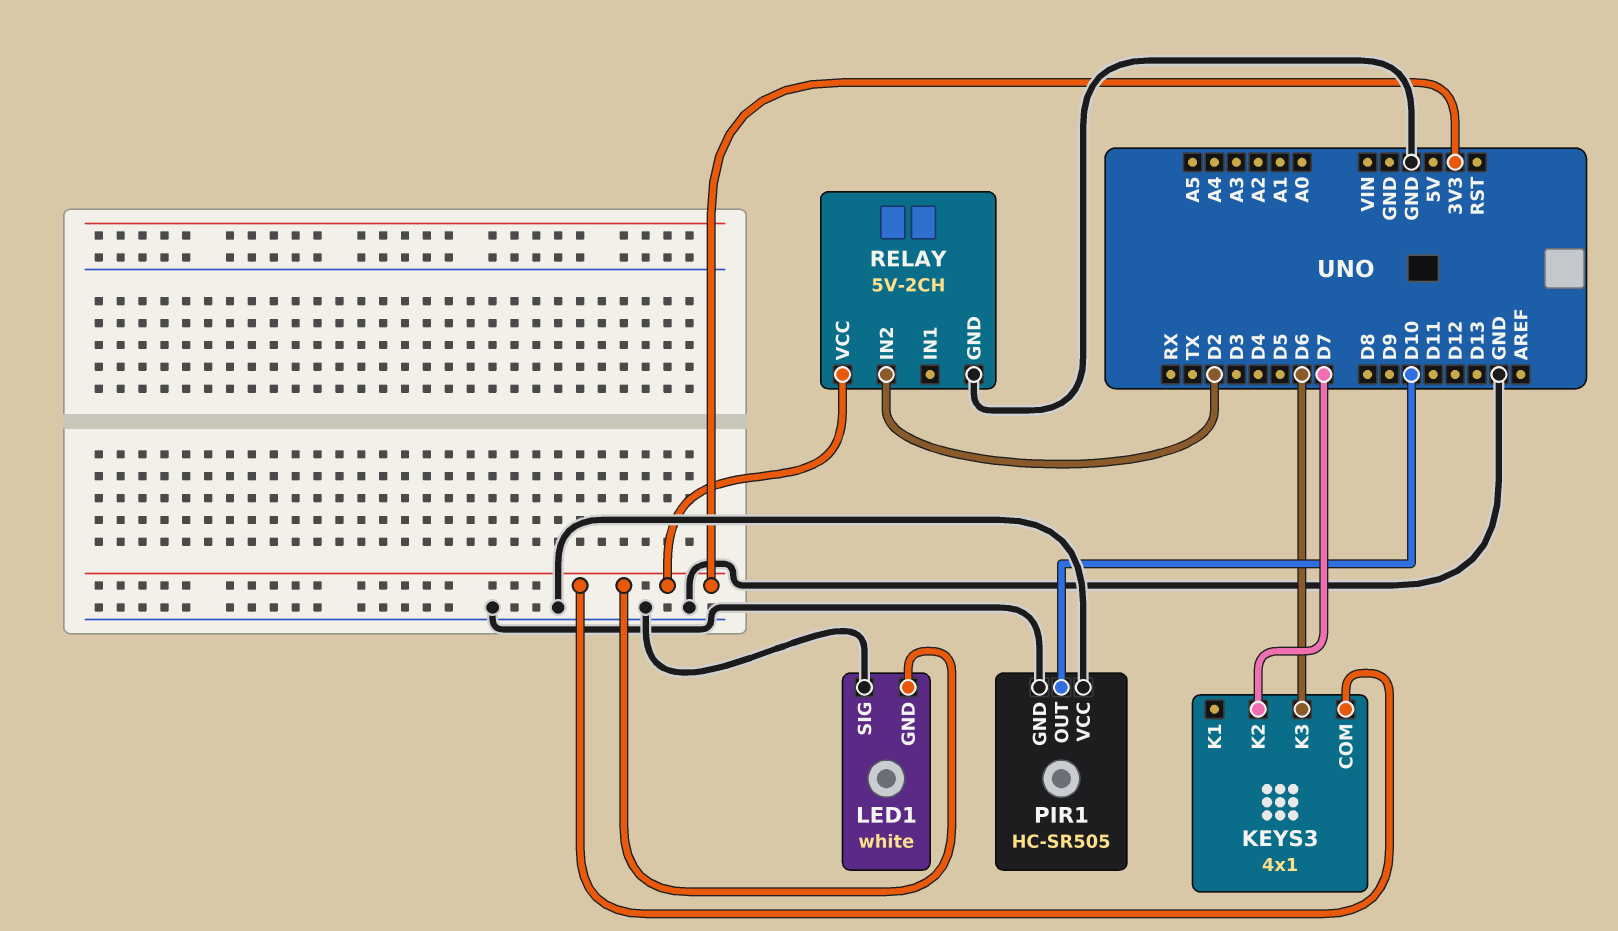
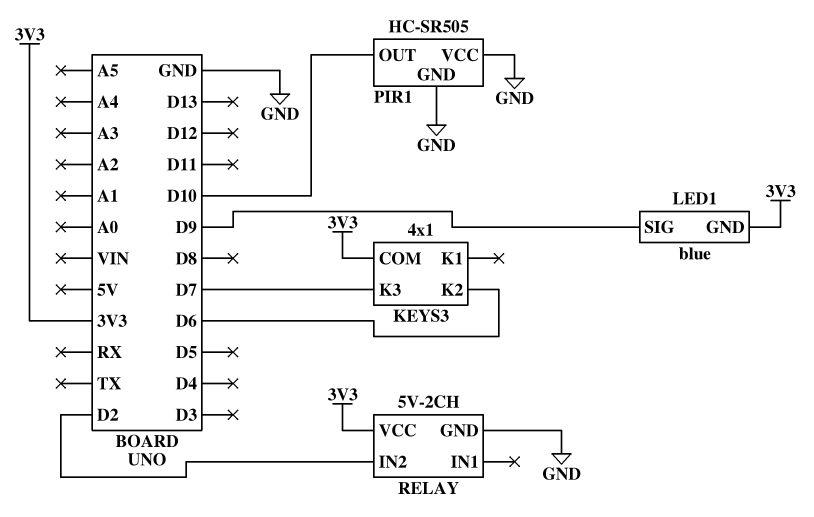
KEYS3 pin K2: D7 -> D6
KEYS3 pin K3: D6 -> D7
LED1: white -> blue
LED1 pin SIG: GND -> D9

